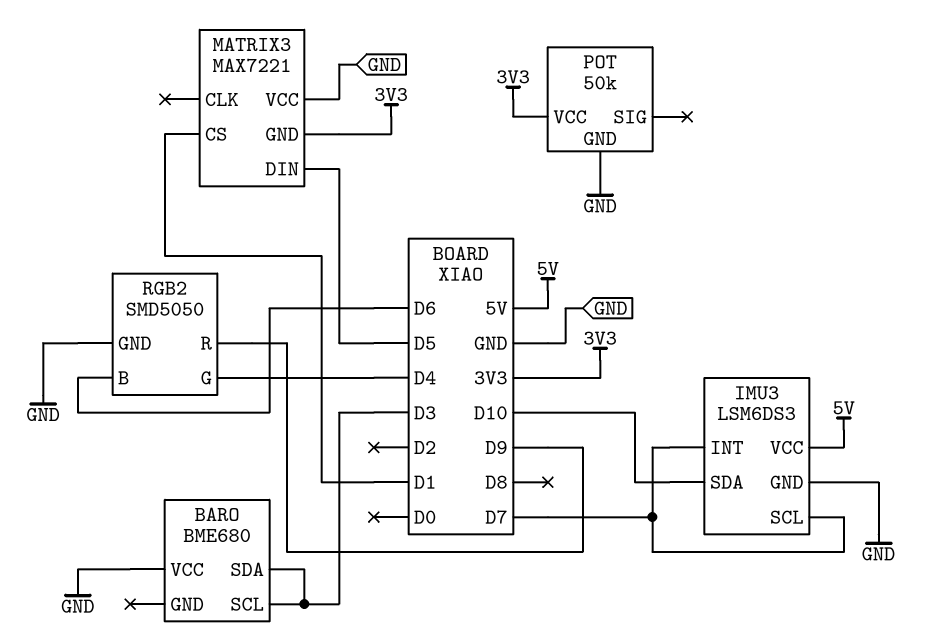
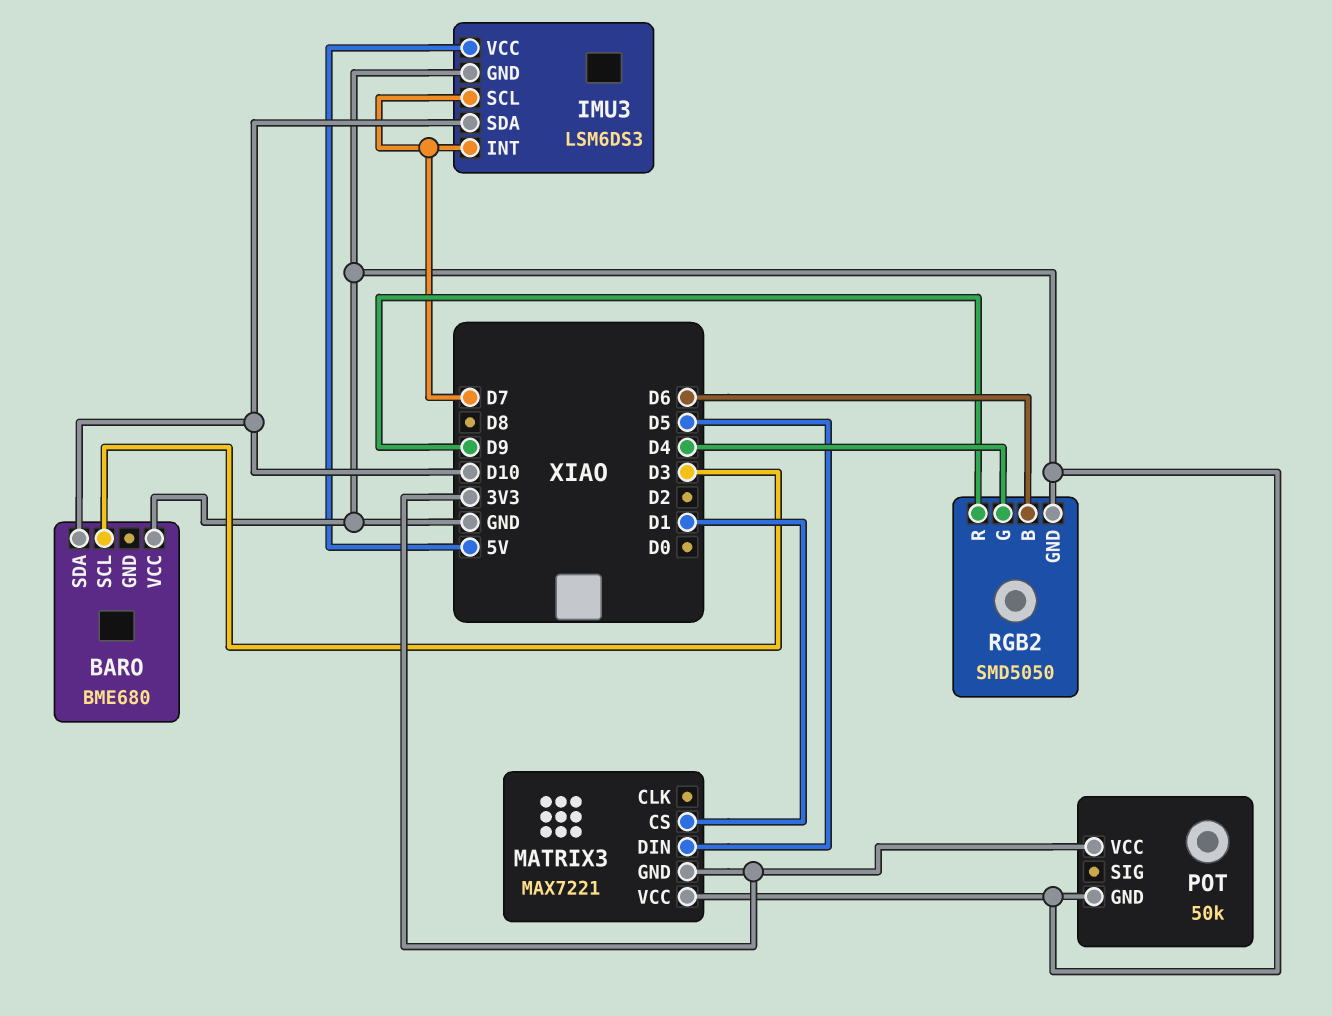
BARO pin SDA: D3 -> D10

